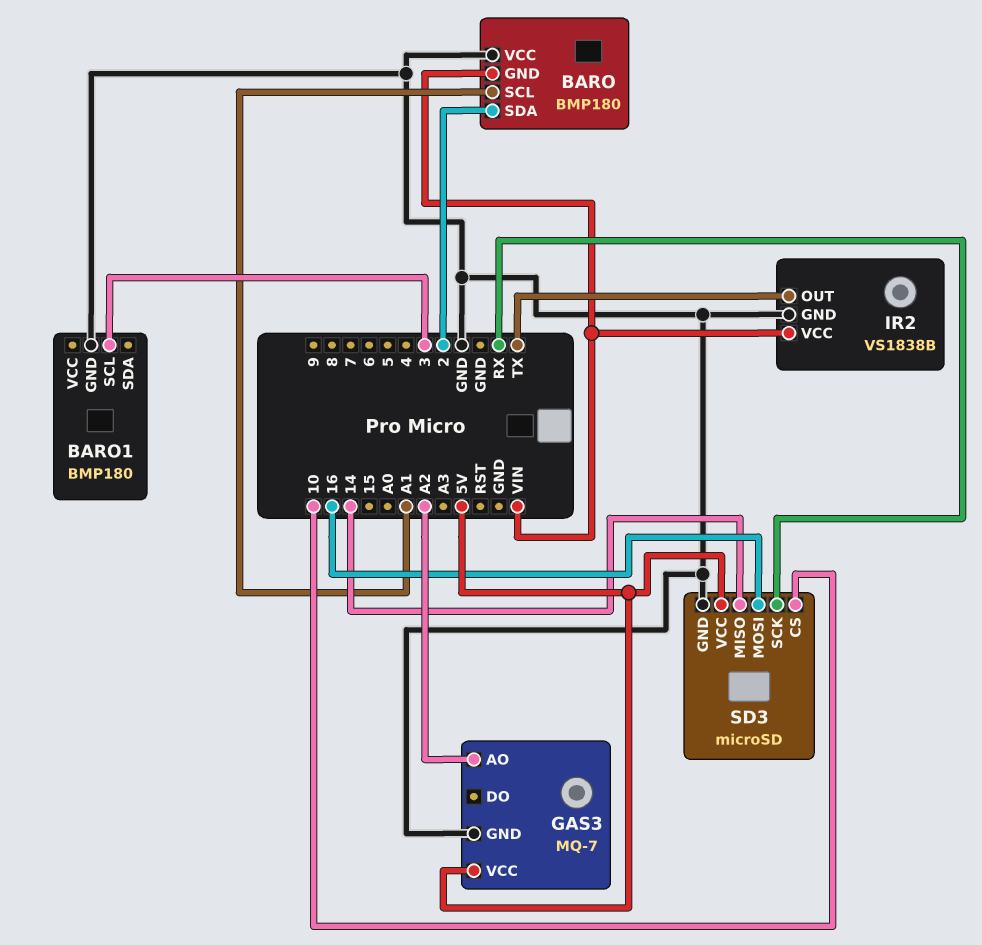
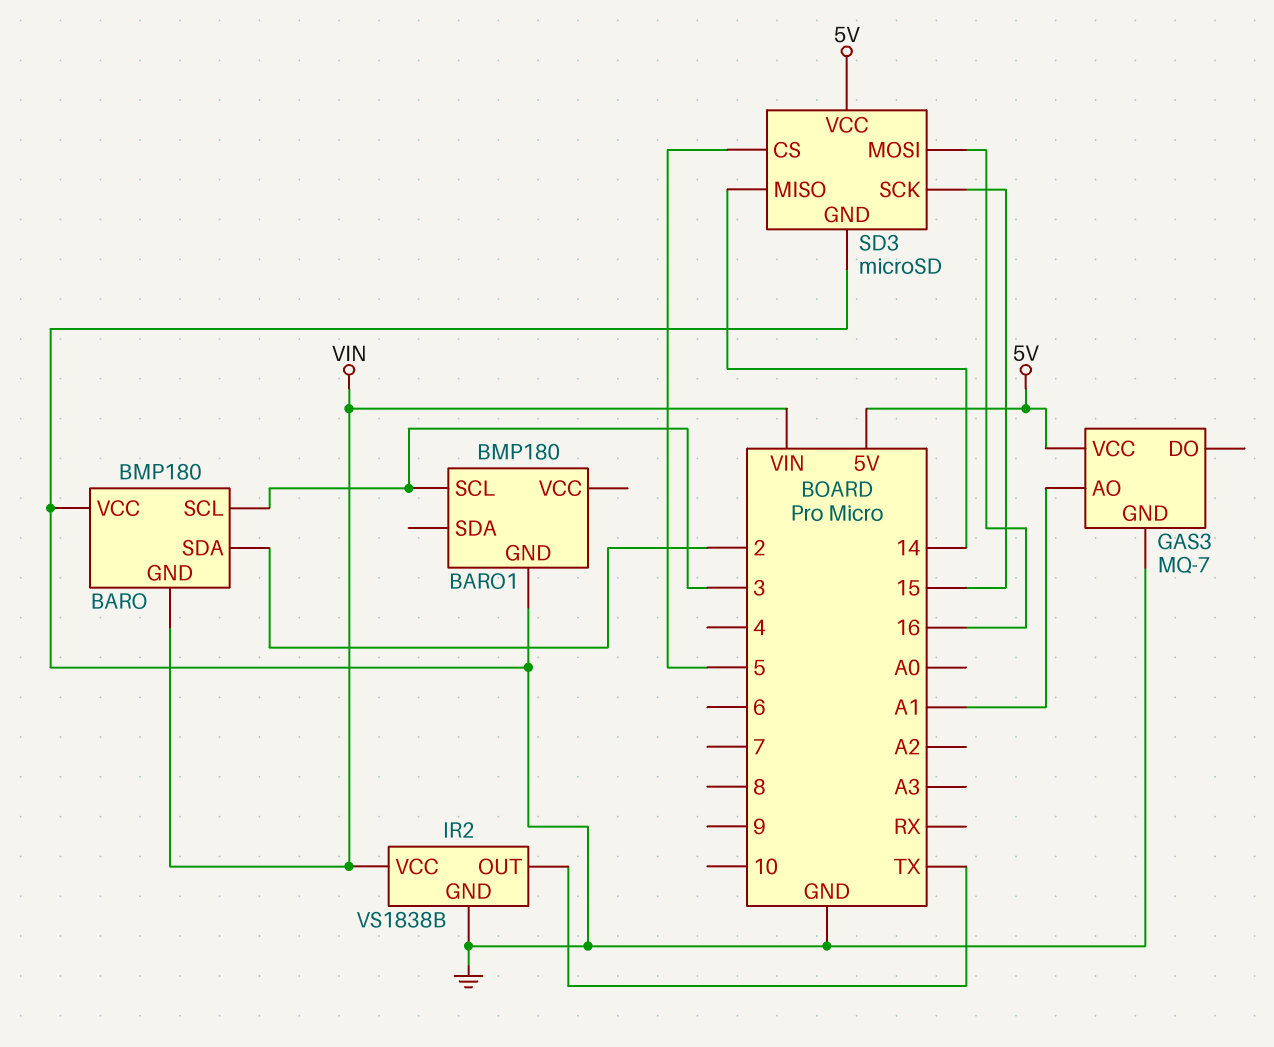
BARO pin SCL: A1 -> 3
GAS3 pin AO: A2 -> A1
SD3 pin CS: 10 -> 5
SD3 pin SCK: RX -> 15

